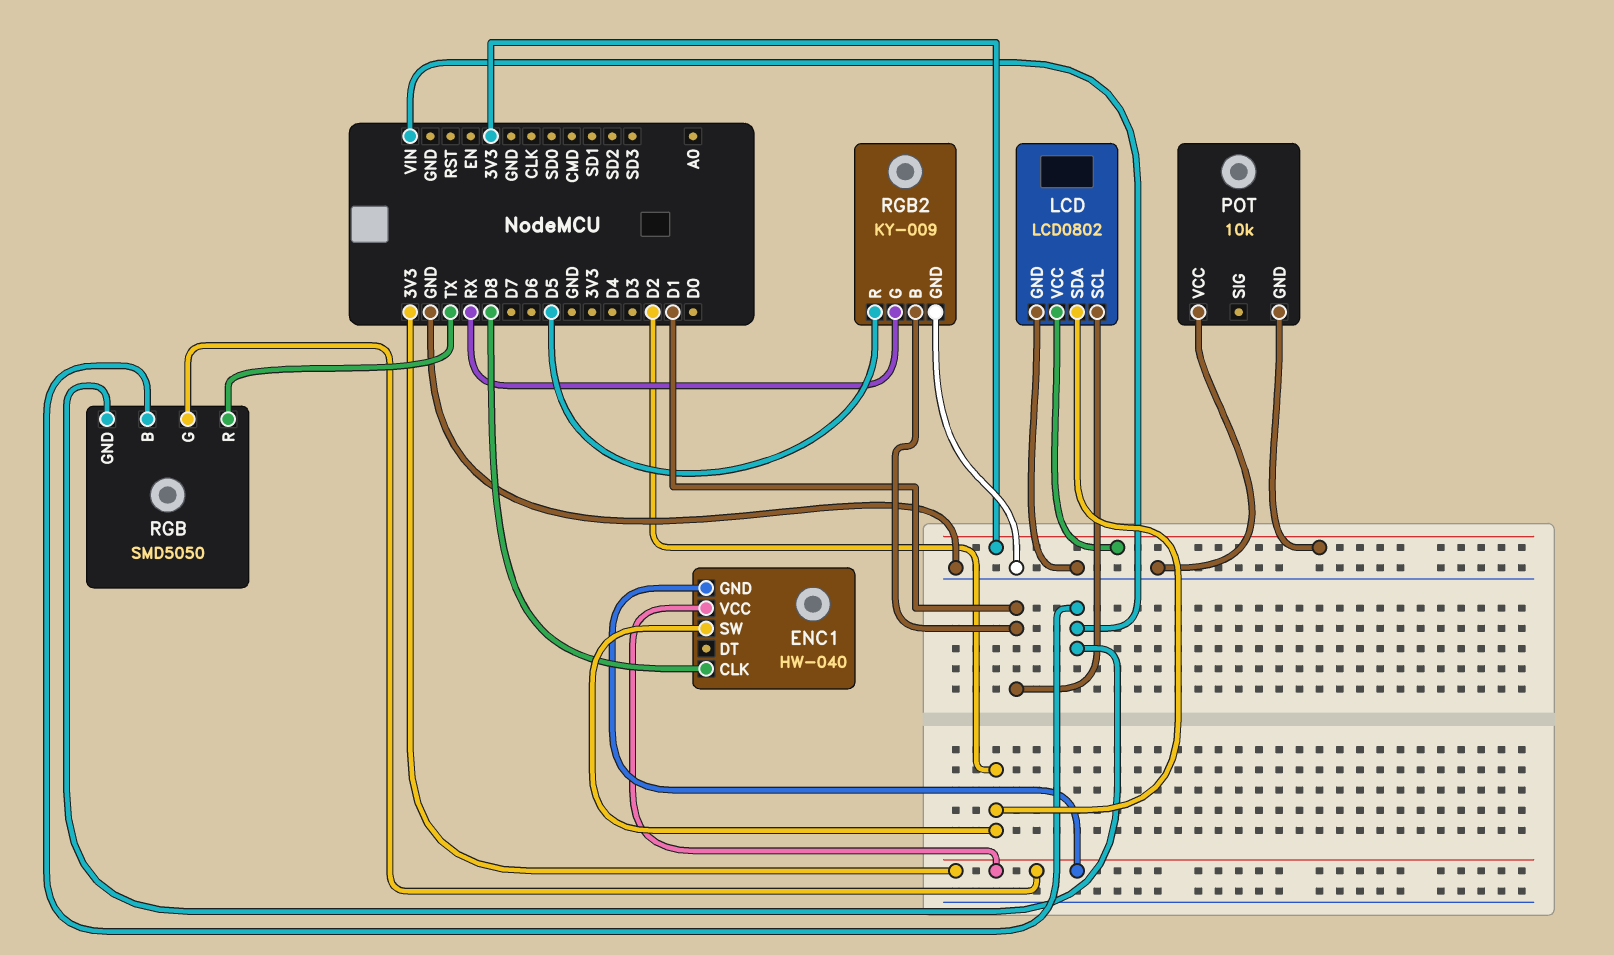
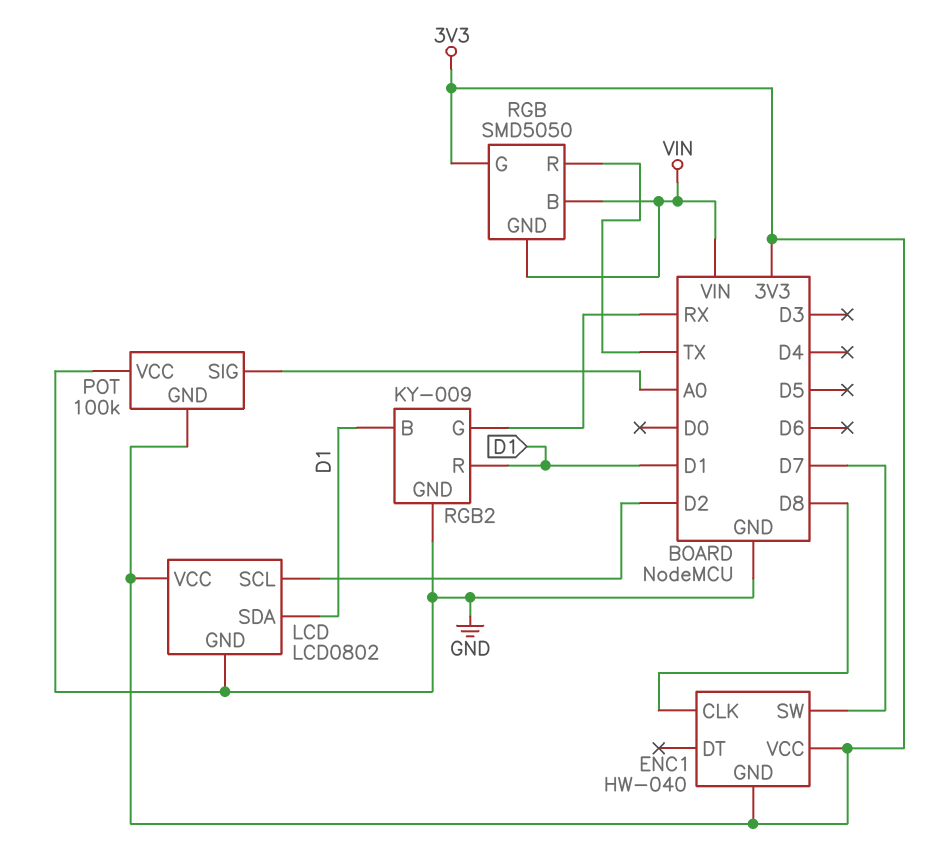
ENC1 pin SW: D2 -> D7
LCD pin SCL: D1 -> D2
LCD pin SDA: D2 -> D1
POT: 10k -> 100k
POT pin SIG: none -> A0
RGB2 pin R: D5 -> D1

